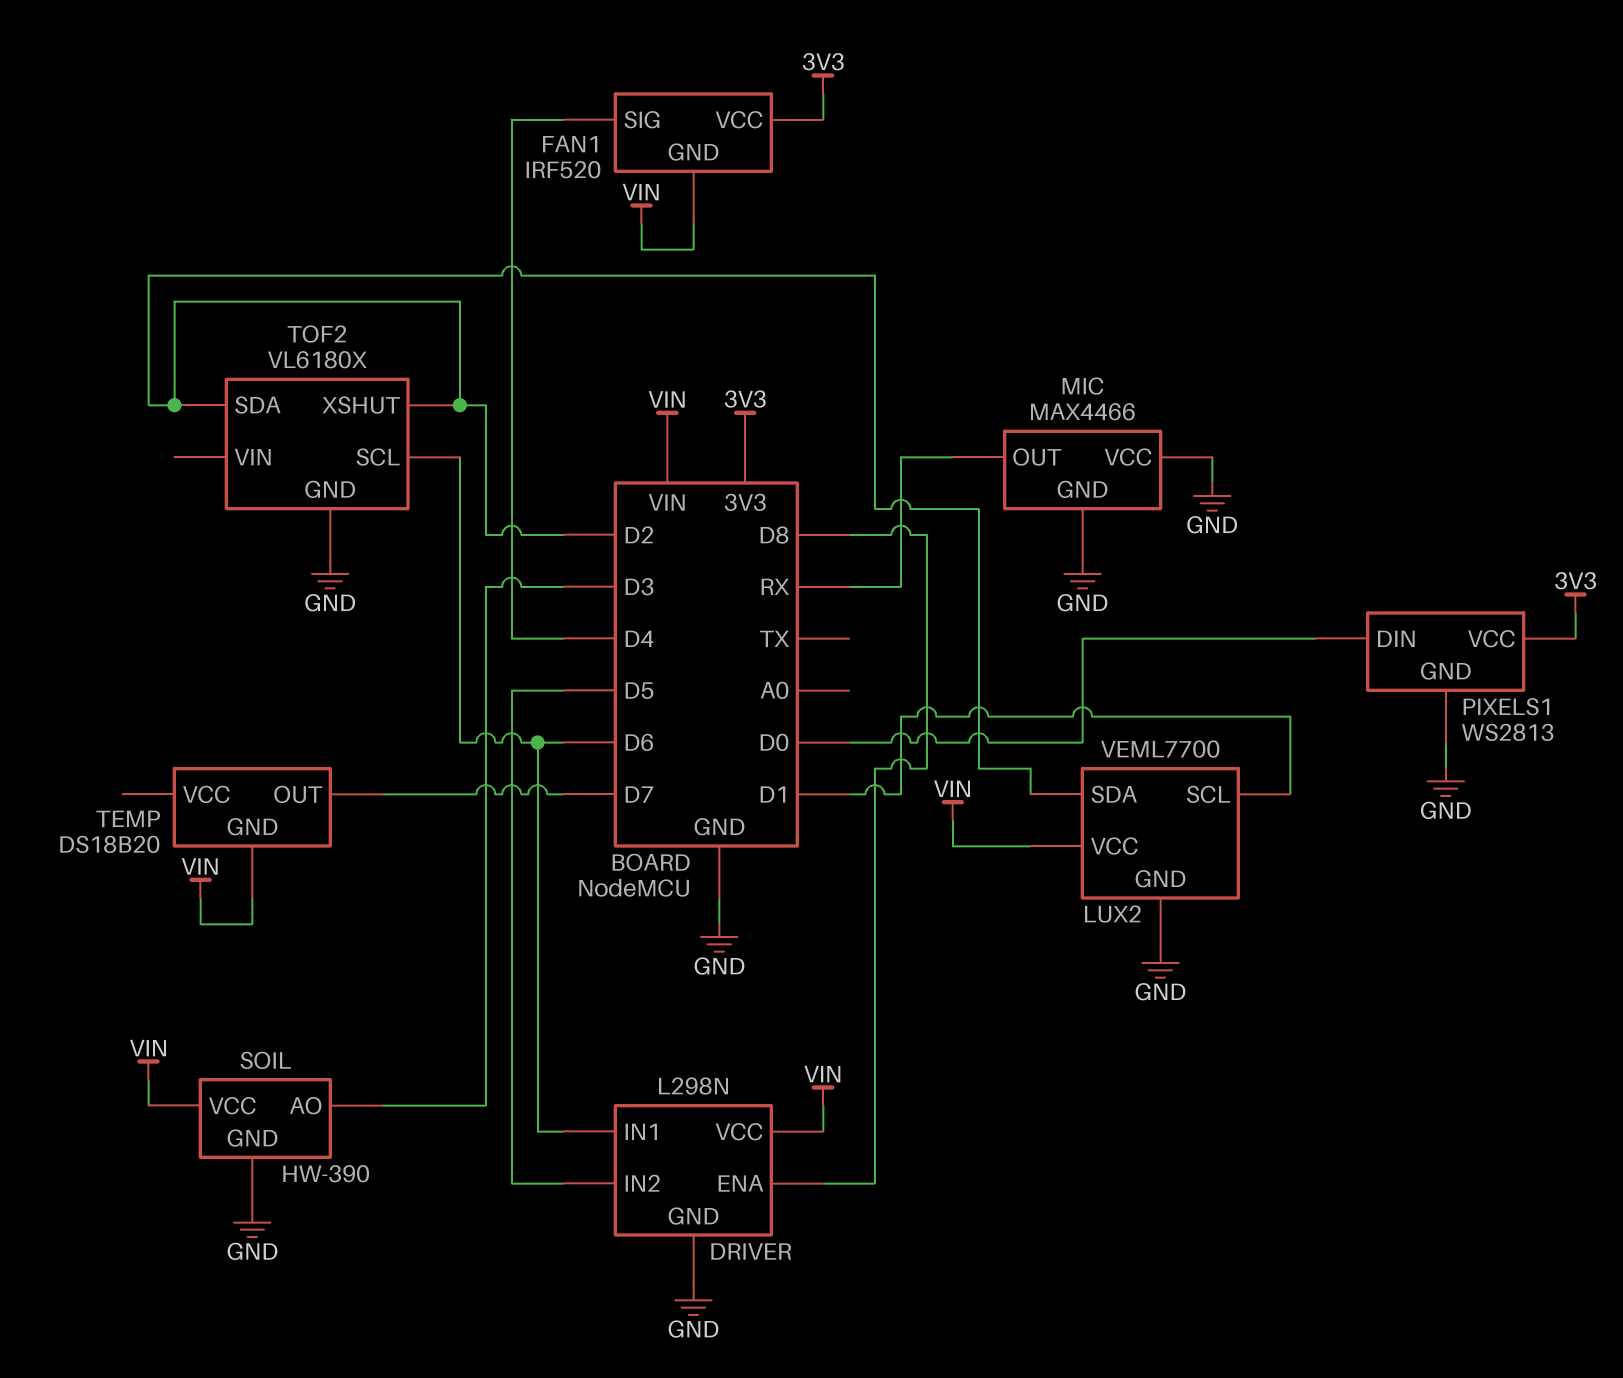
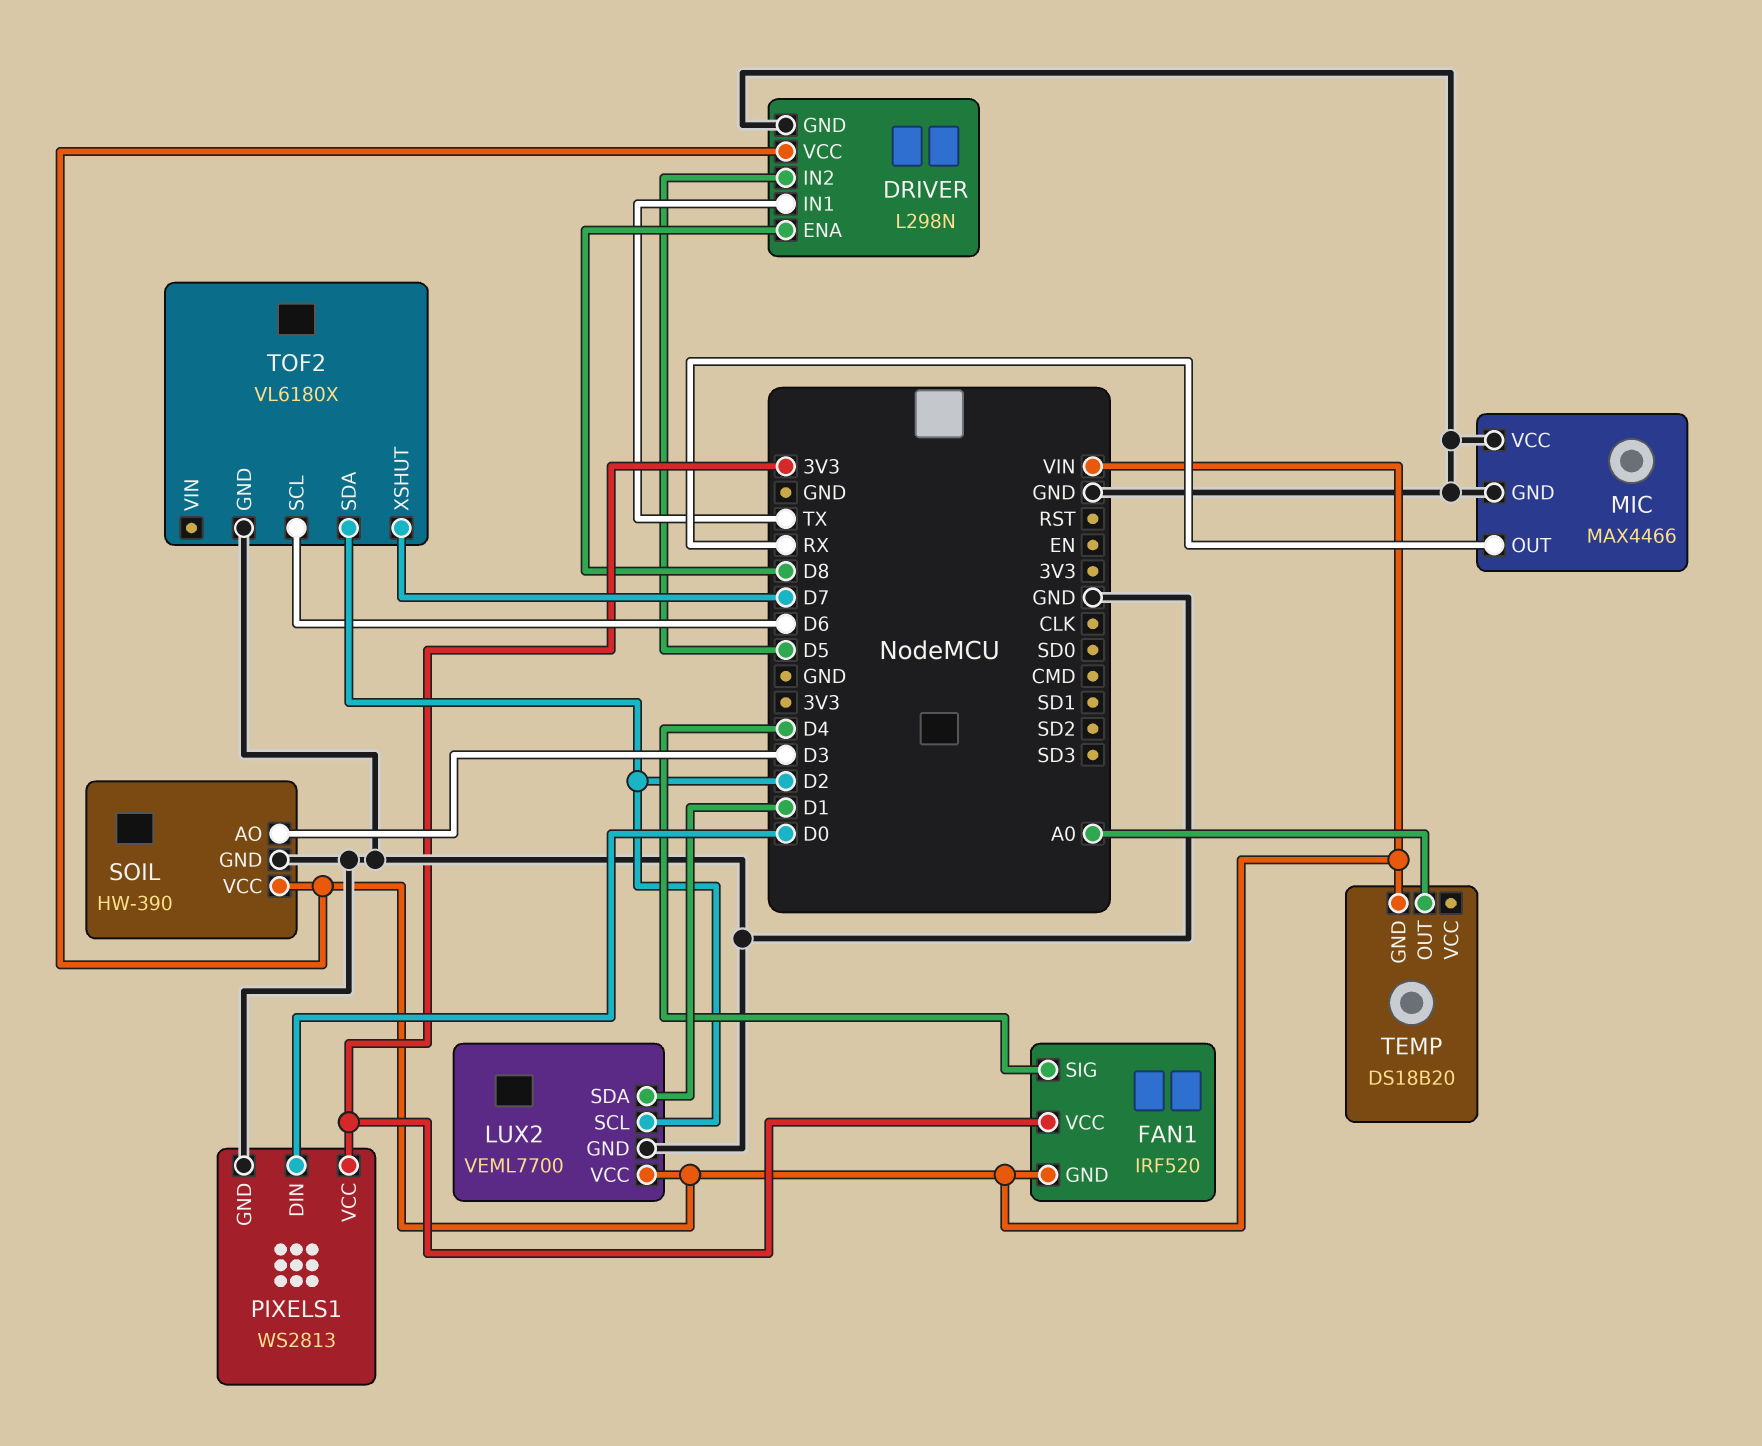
DRIVER pin IN1: D6 -> TX
LUX2 pin SCL: D1 -> D2
LUX2 pin SDA: D2 -> D1
TEMP pin OUT: D7 -> A0
TOF2 pin XSHUT: D2 -> D7

